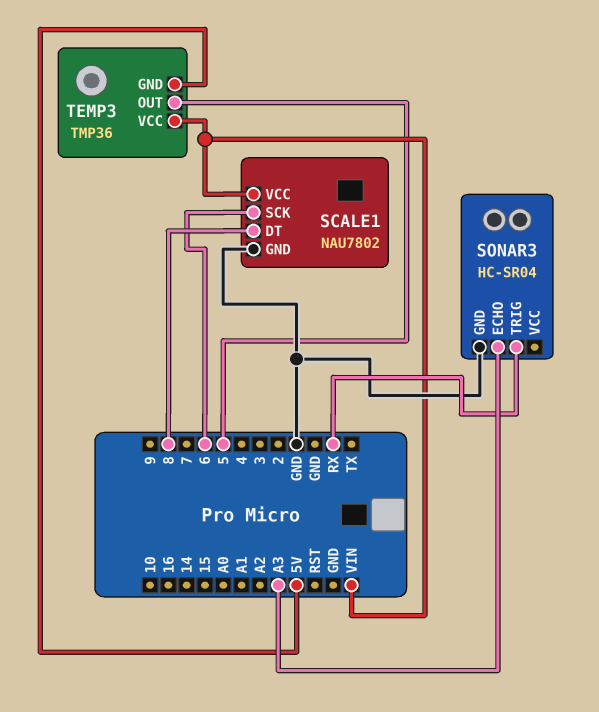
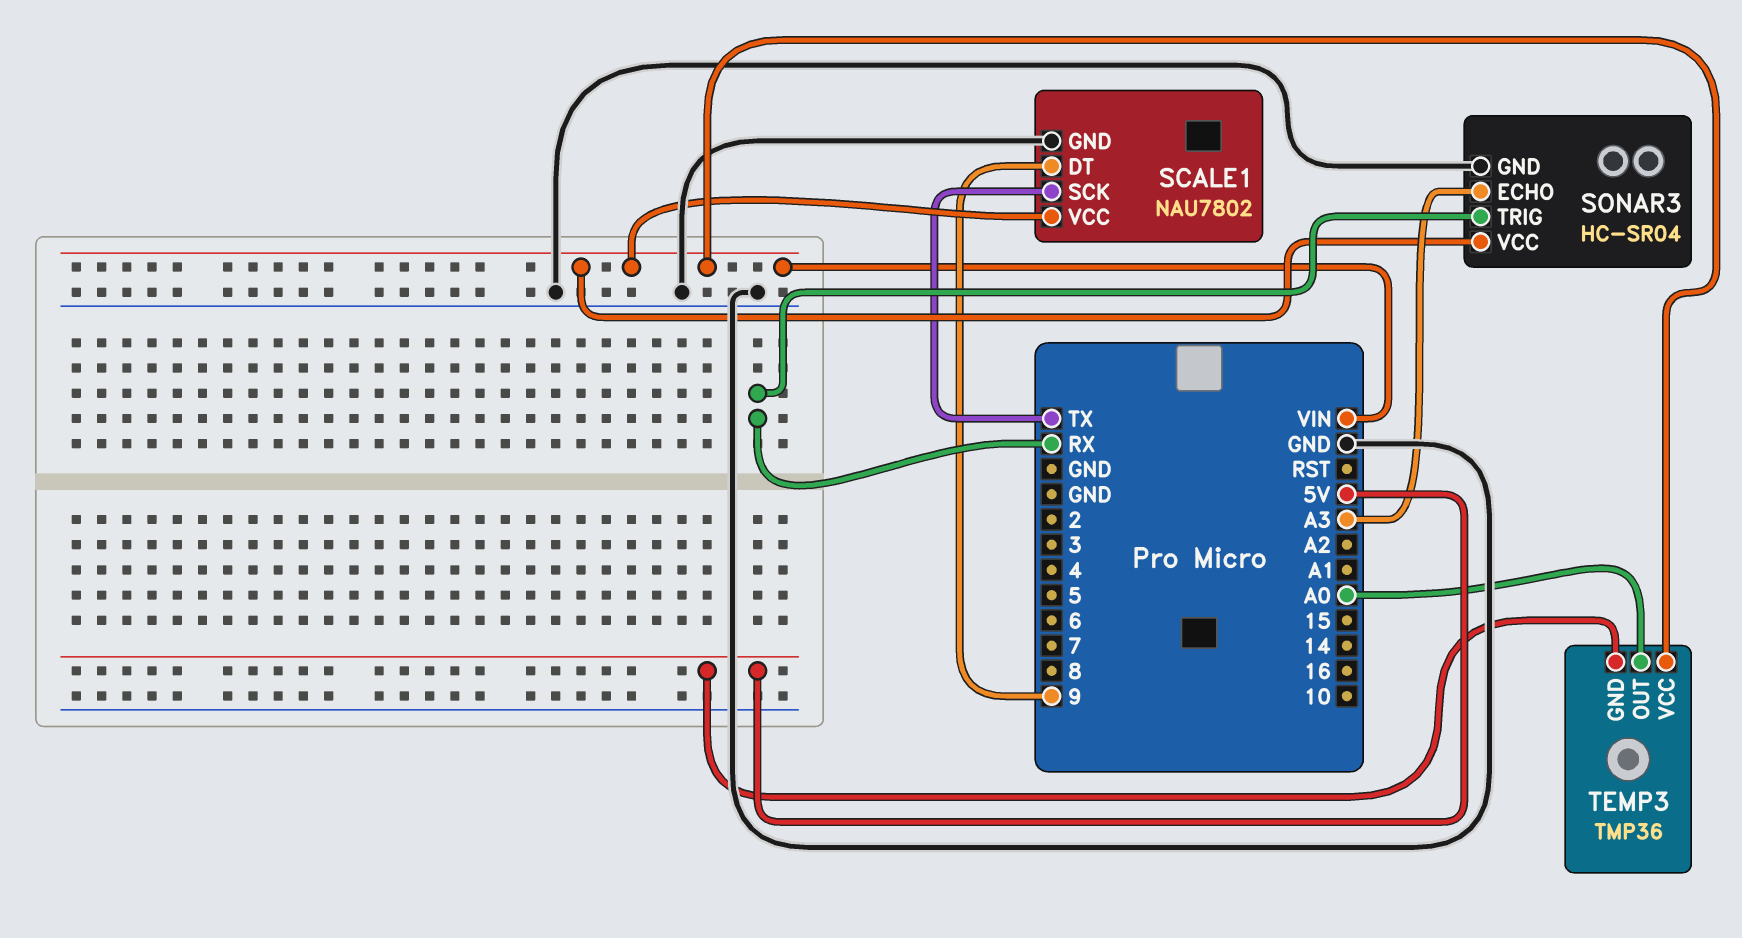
SCALE1 pin DT: 8 -> 9
SCALE1 pin SCK: 6 -> TX
SONAR3 pin VCC: none -> VIN
TEMP3 pin OUT: 5 -> A0

